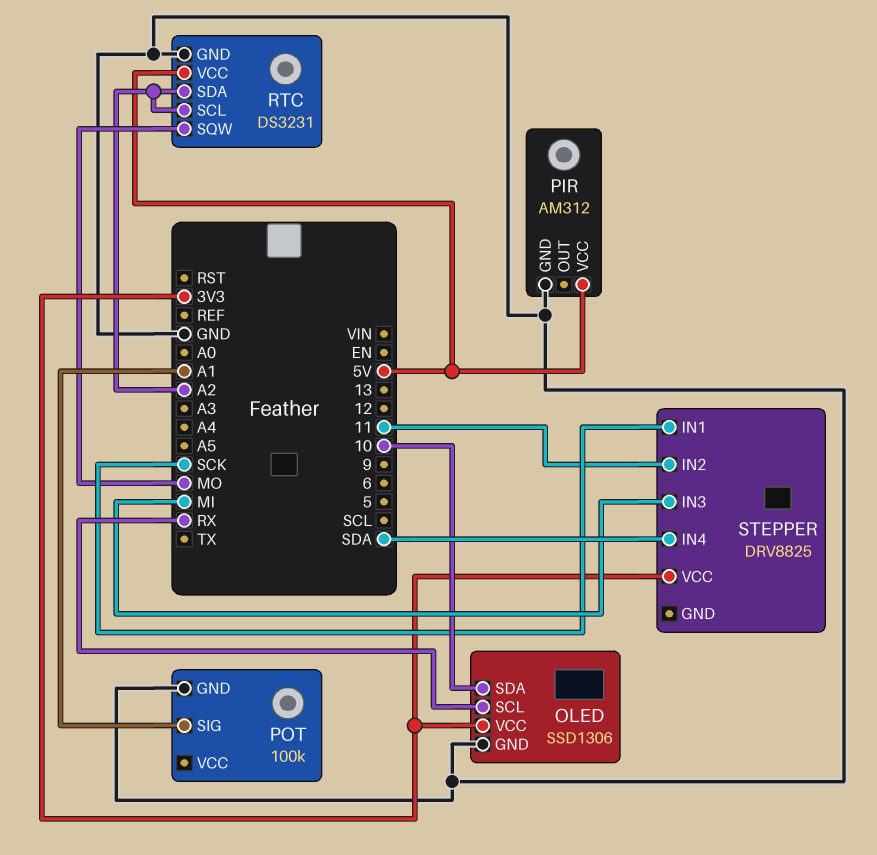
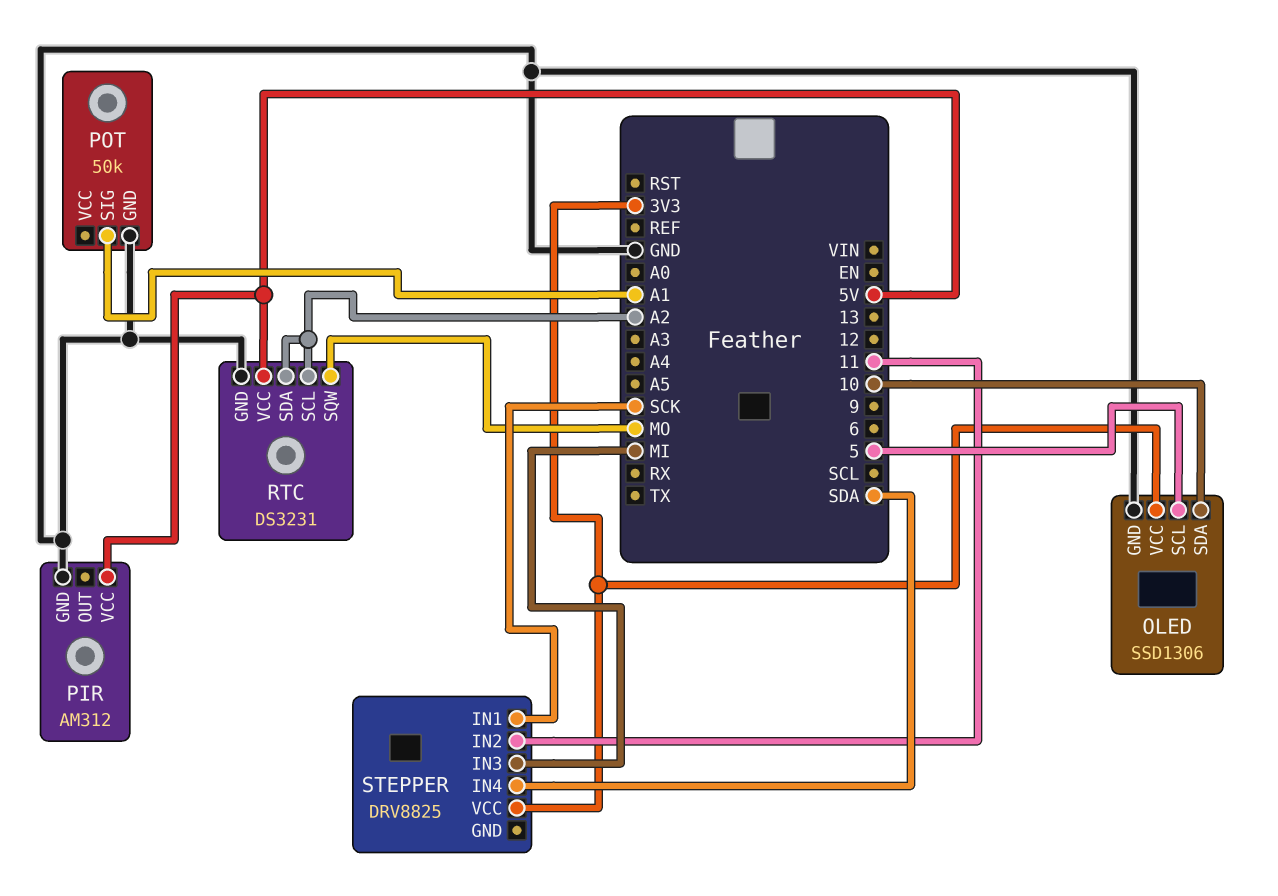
OLED pin SCL: RX -> 5
POT: 100k -> 50k

